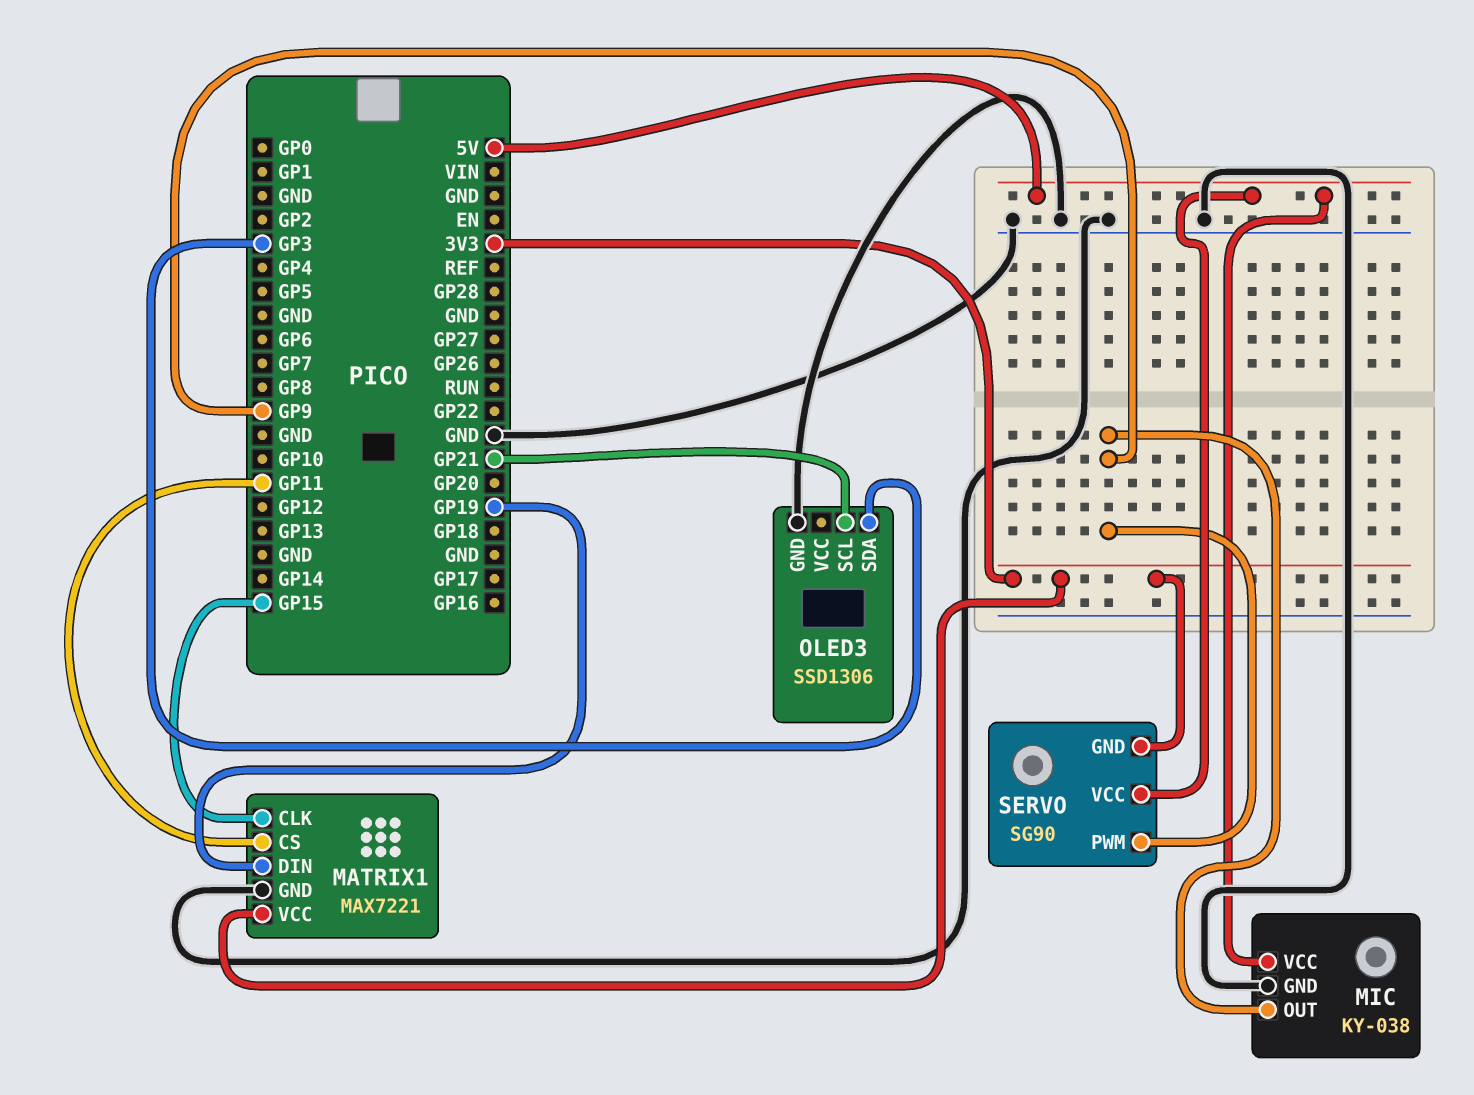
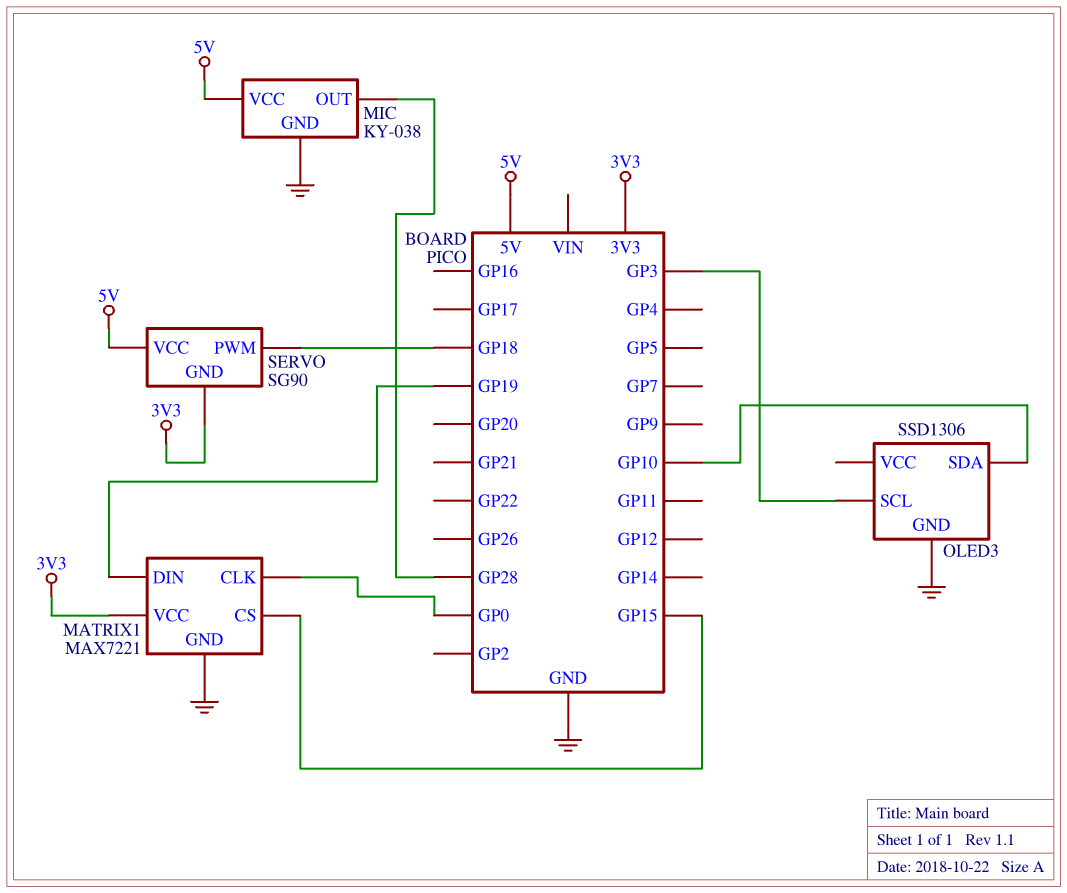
MATRIX1 pin CLK: GP15 -> GP0
MATRIX1 pin CS: GP11 -> GP15
MIC pin OUT: GP9 -> GP28
OLED3 pin SCL: GP21 -> GP3
OLED3 pin SDA: GP3 -> GP10
SERVO pin PWM: GP9 -> GP18

